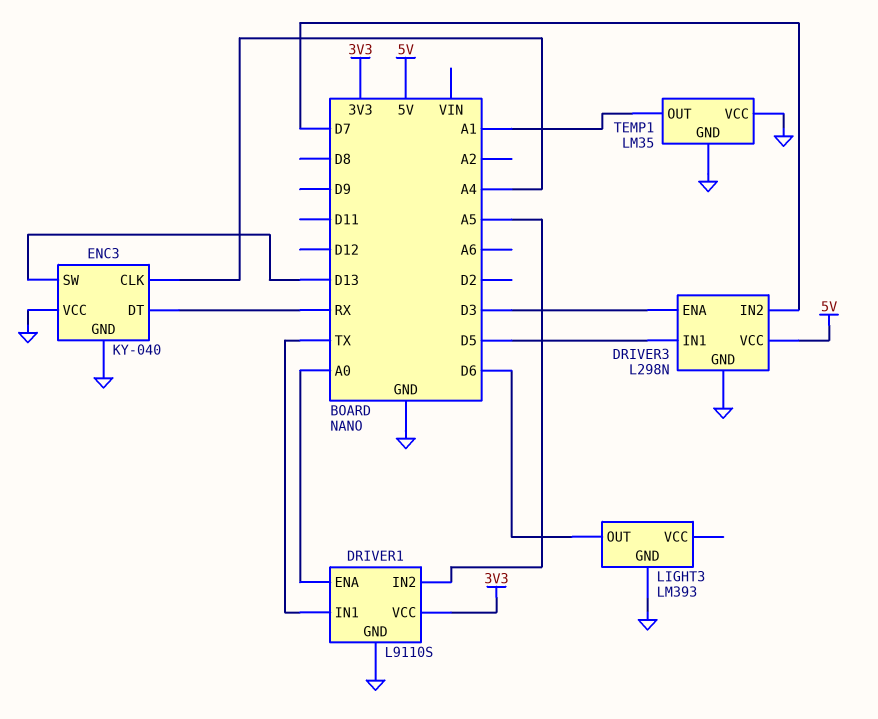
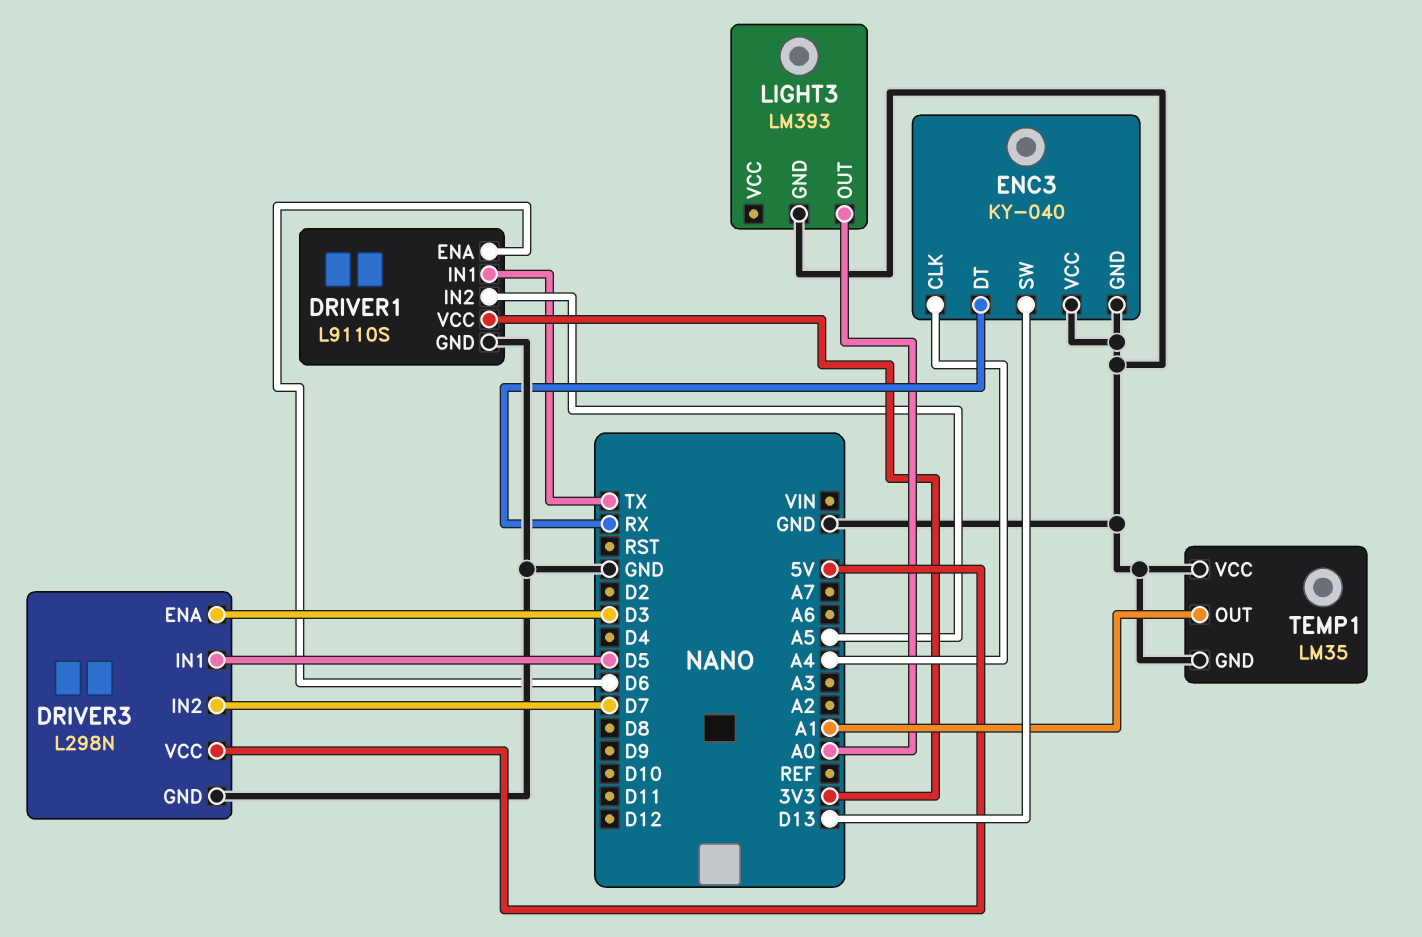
DRIVER1 pin ENA: A0 -> D6
LIGHT3 pin OUT: D6 -> A0

